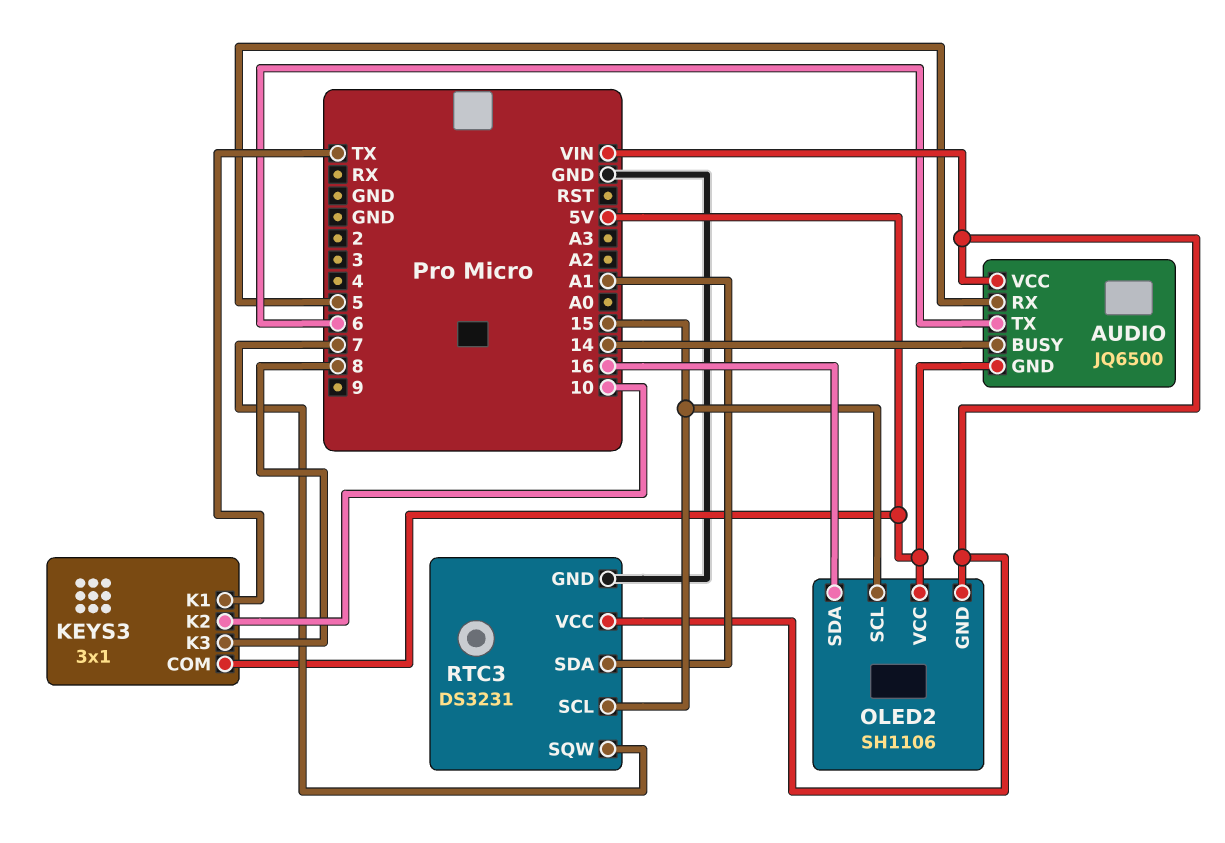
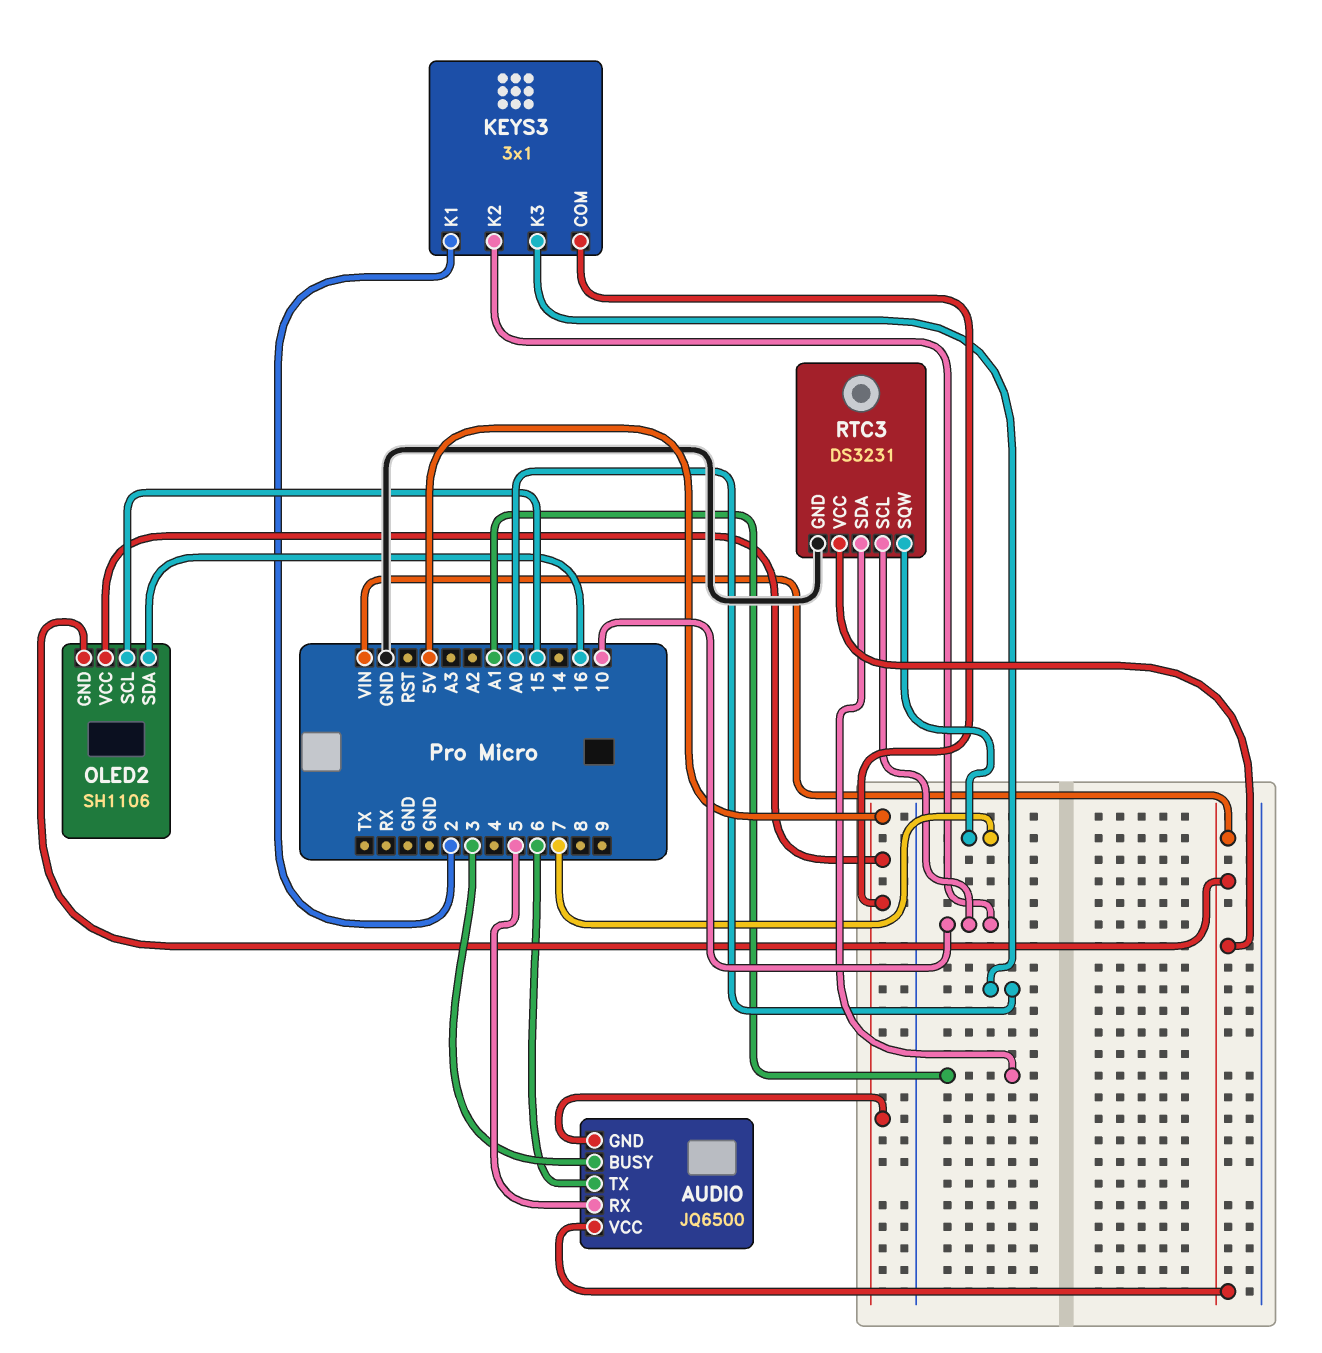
AUDIO pin BUSY: 14 -> 3
KEYS3 pin K1: TX -> 2
KEYS3 pin K3: 8 -> A0
RTC3 pin SCL: 15 -> 10

